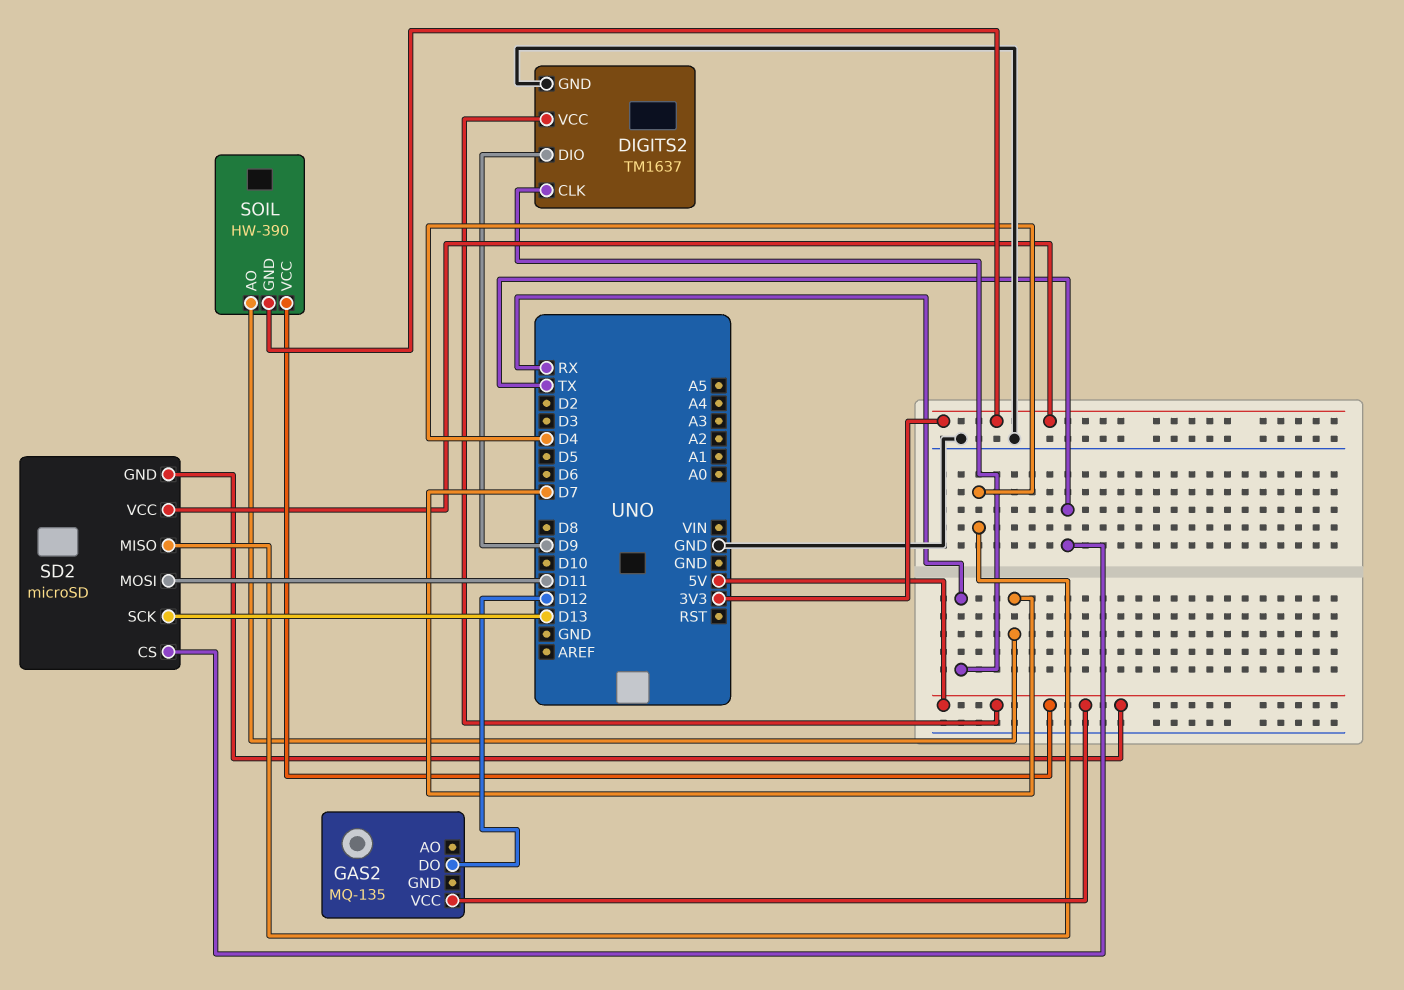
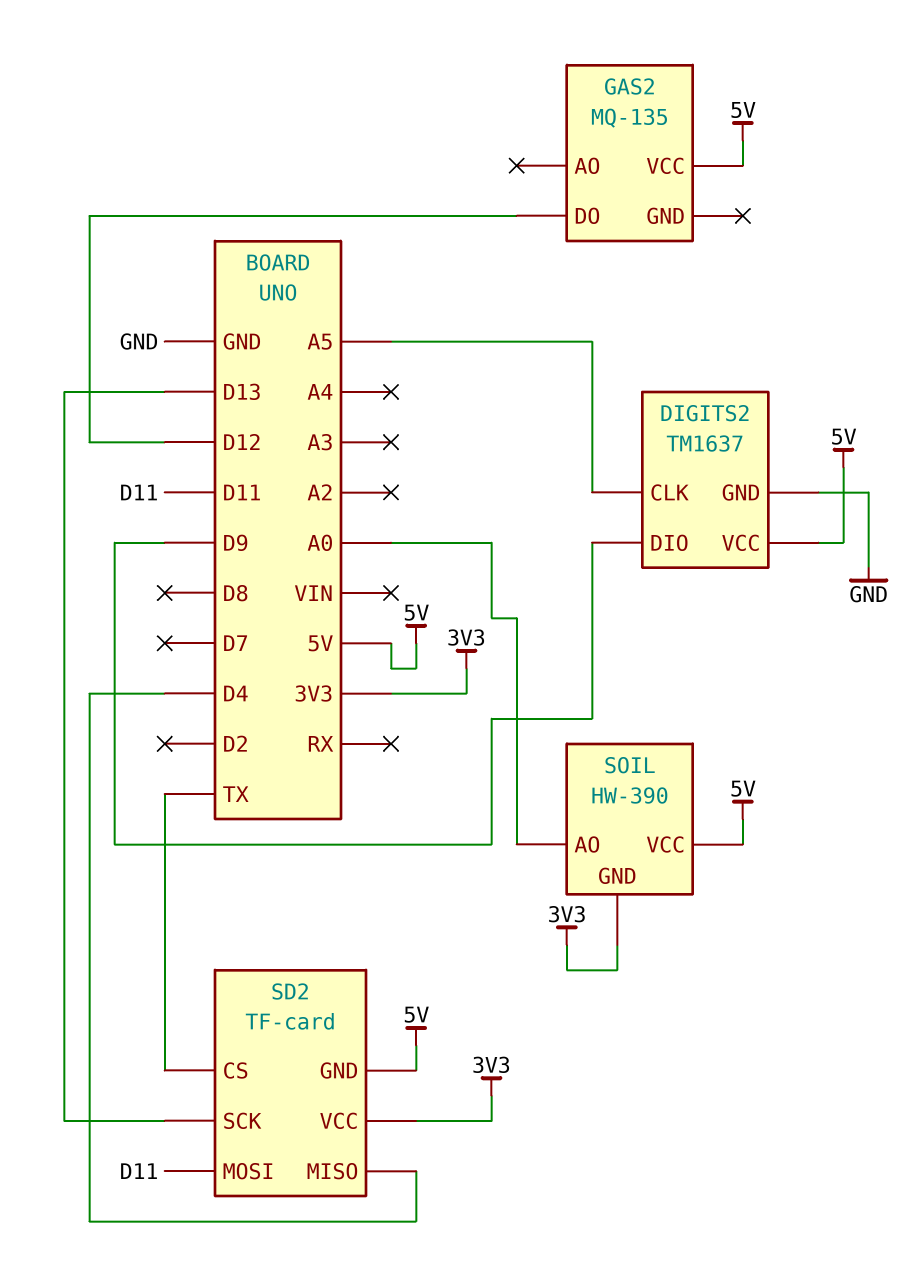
DIGITS2 pin CLK: RX -> A5
SD2: microSD -> TF-card
SOIL pin AO: D7 -> A0

